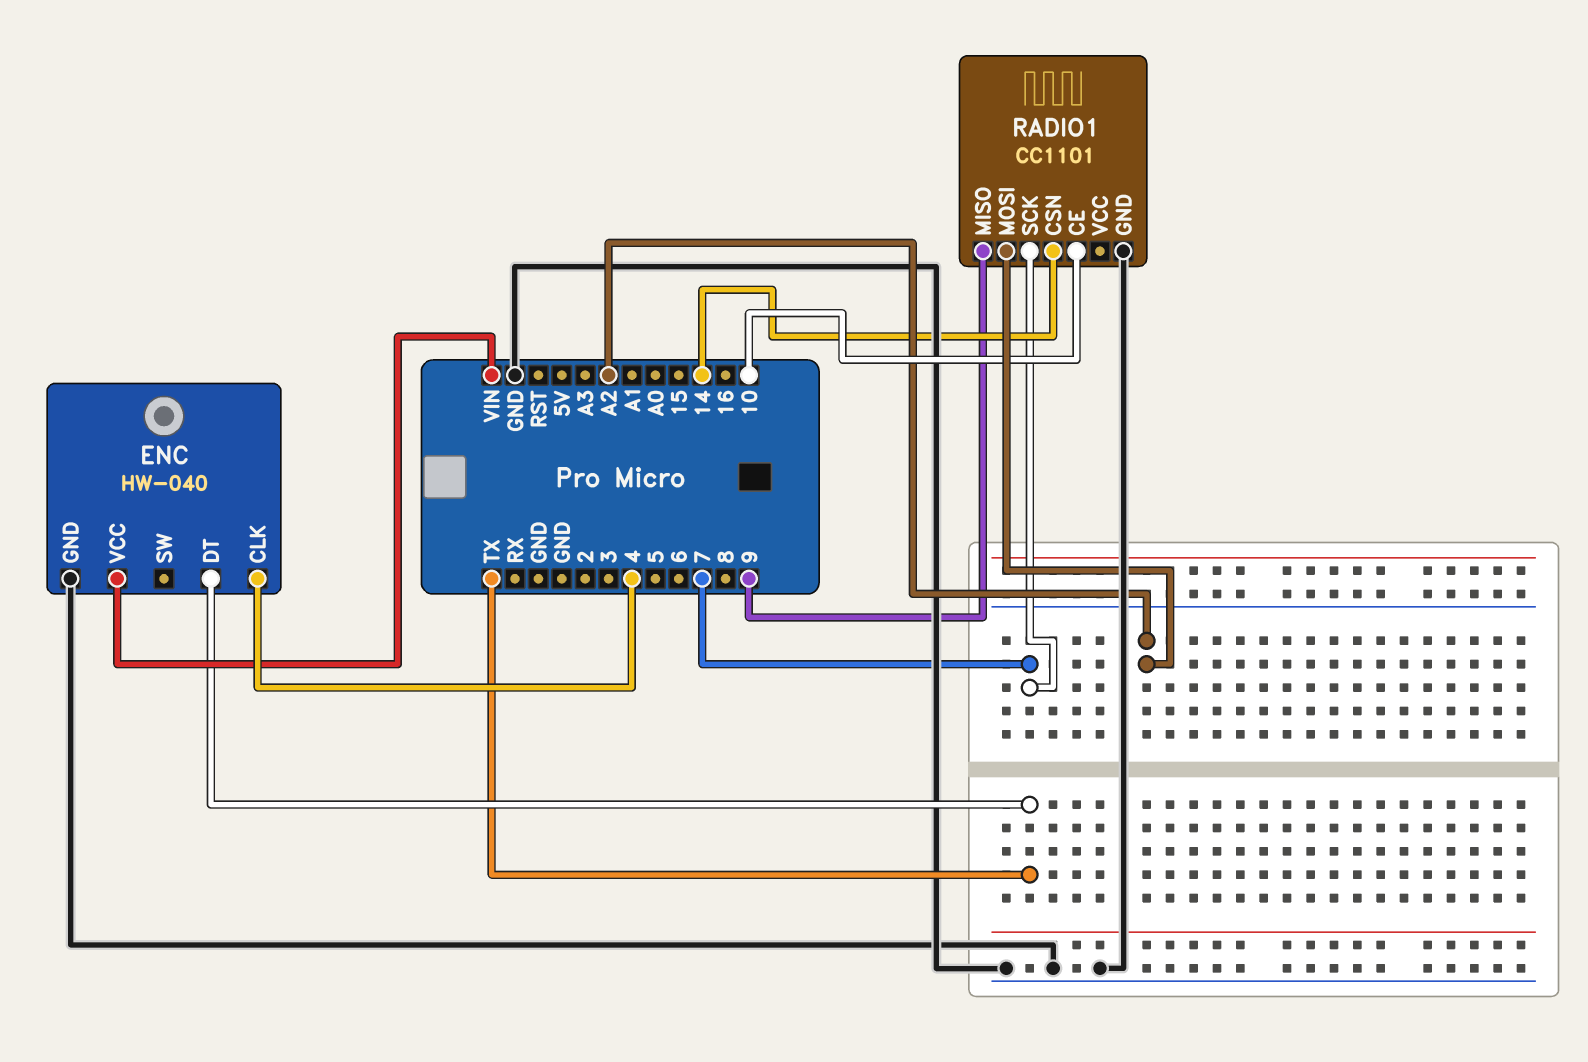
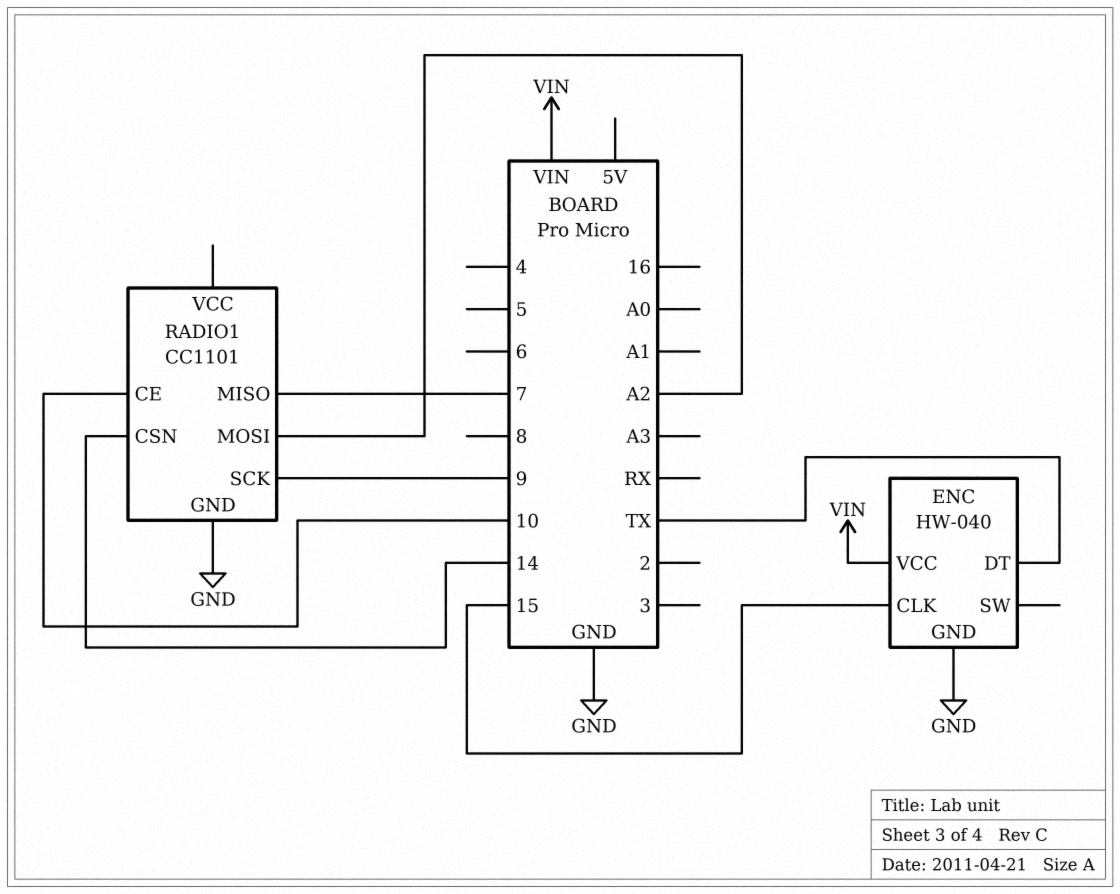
ENC pin CLK: 4 -> 15
RADIO1 pin MISO: 9 -> 7
RADIO1 pin SCK: 7 -> 9

